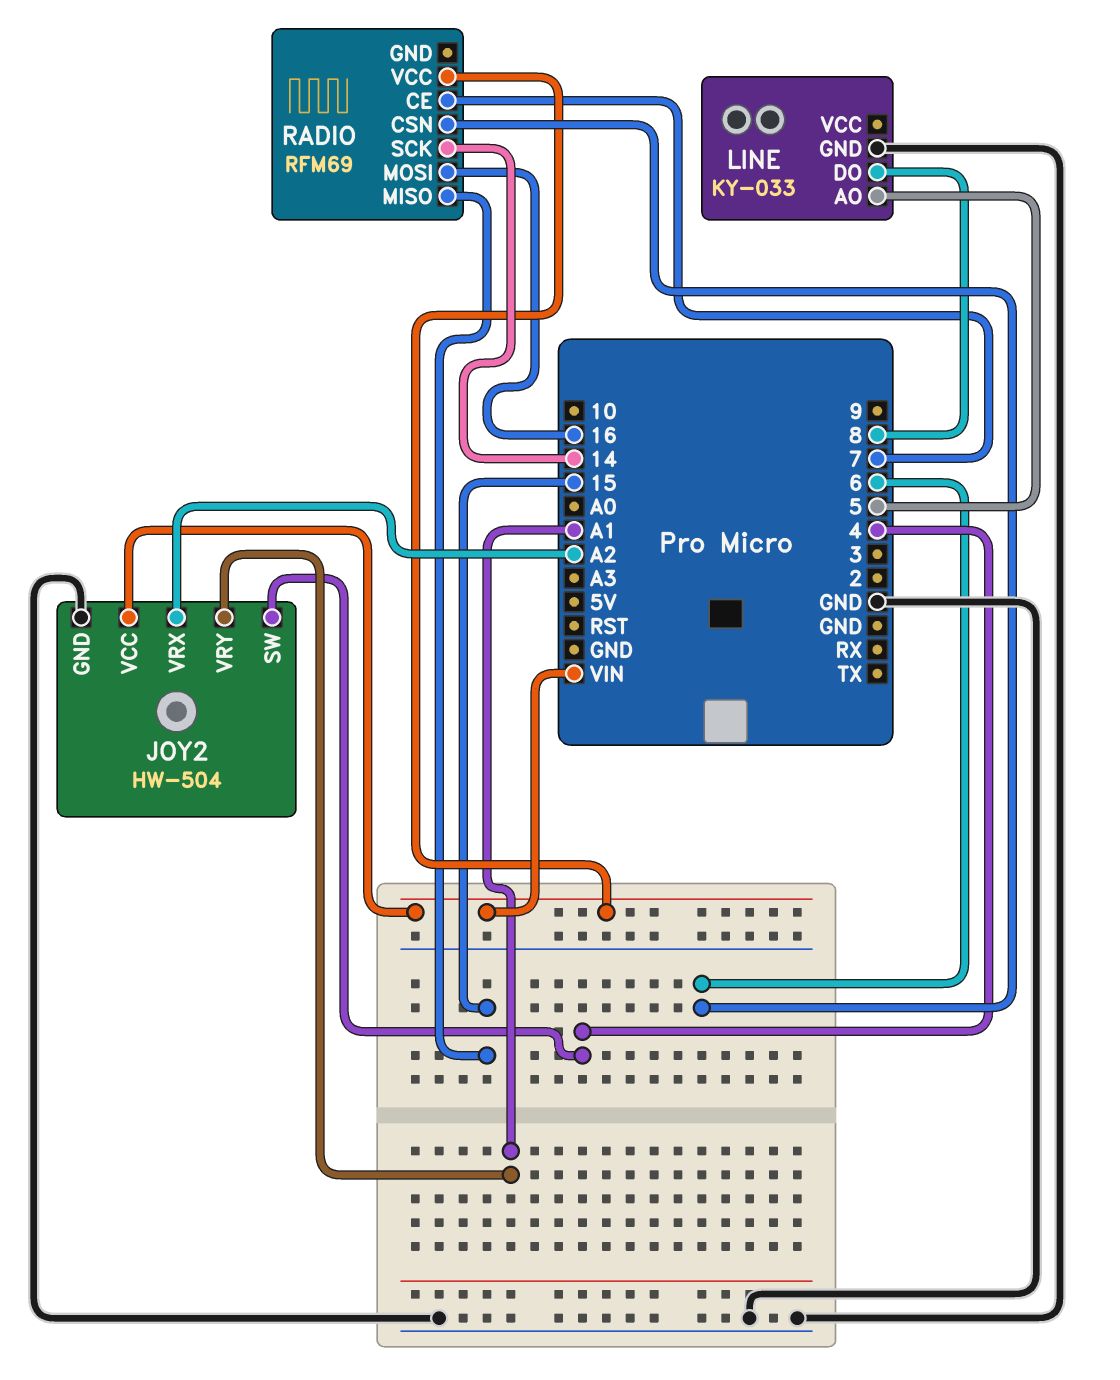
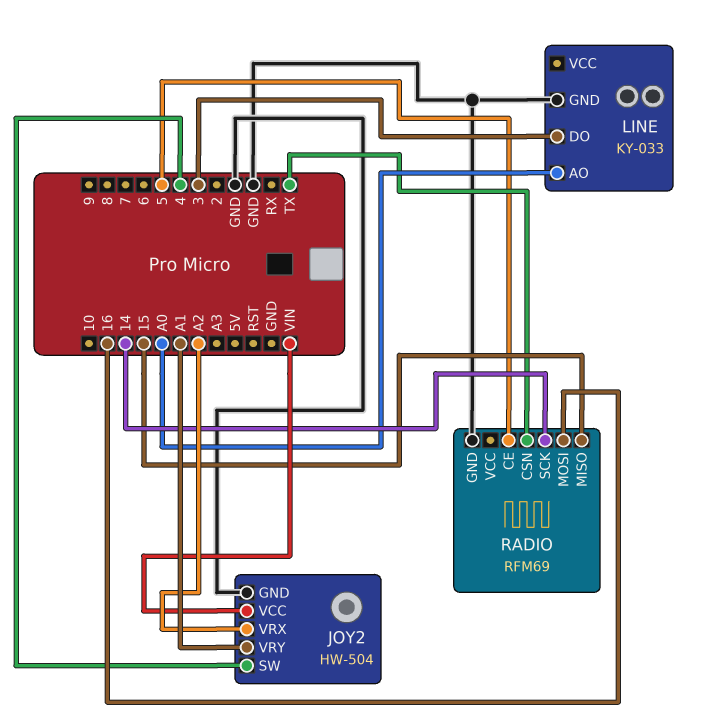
LINE pin AO: 5 -> A0
LINE pin DO: 8 -> 3
RADIO pin CE: 7 -> 5
RADIO pin CSN: 6 -> TX
RADIO pin GND: none -> GND
RADIO pin VCC: VIN -> none

